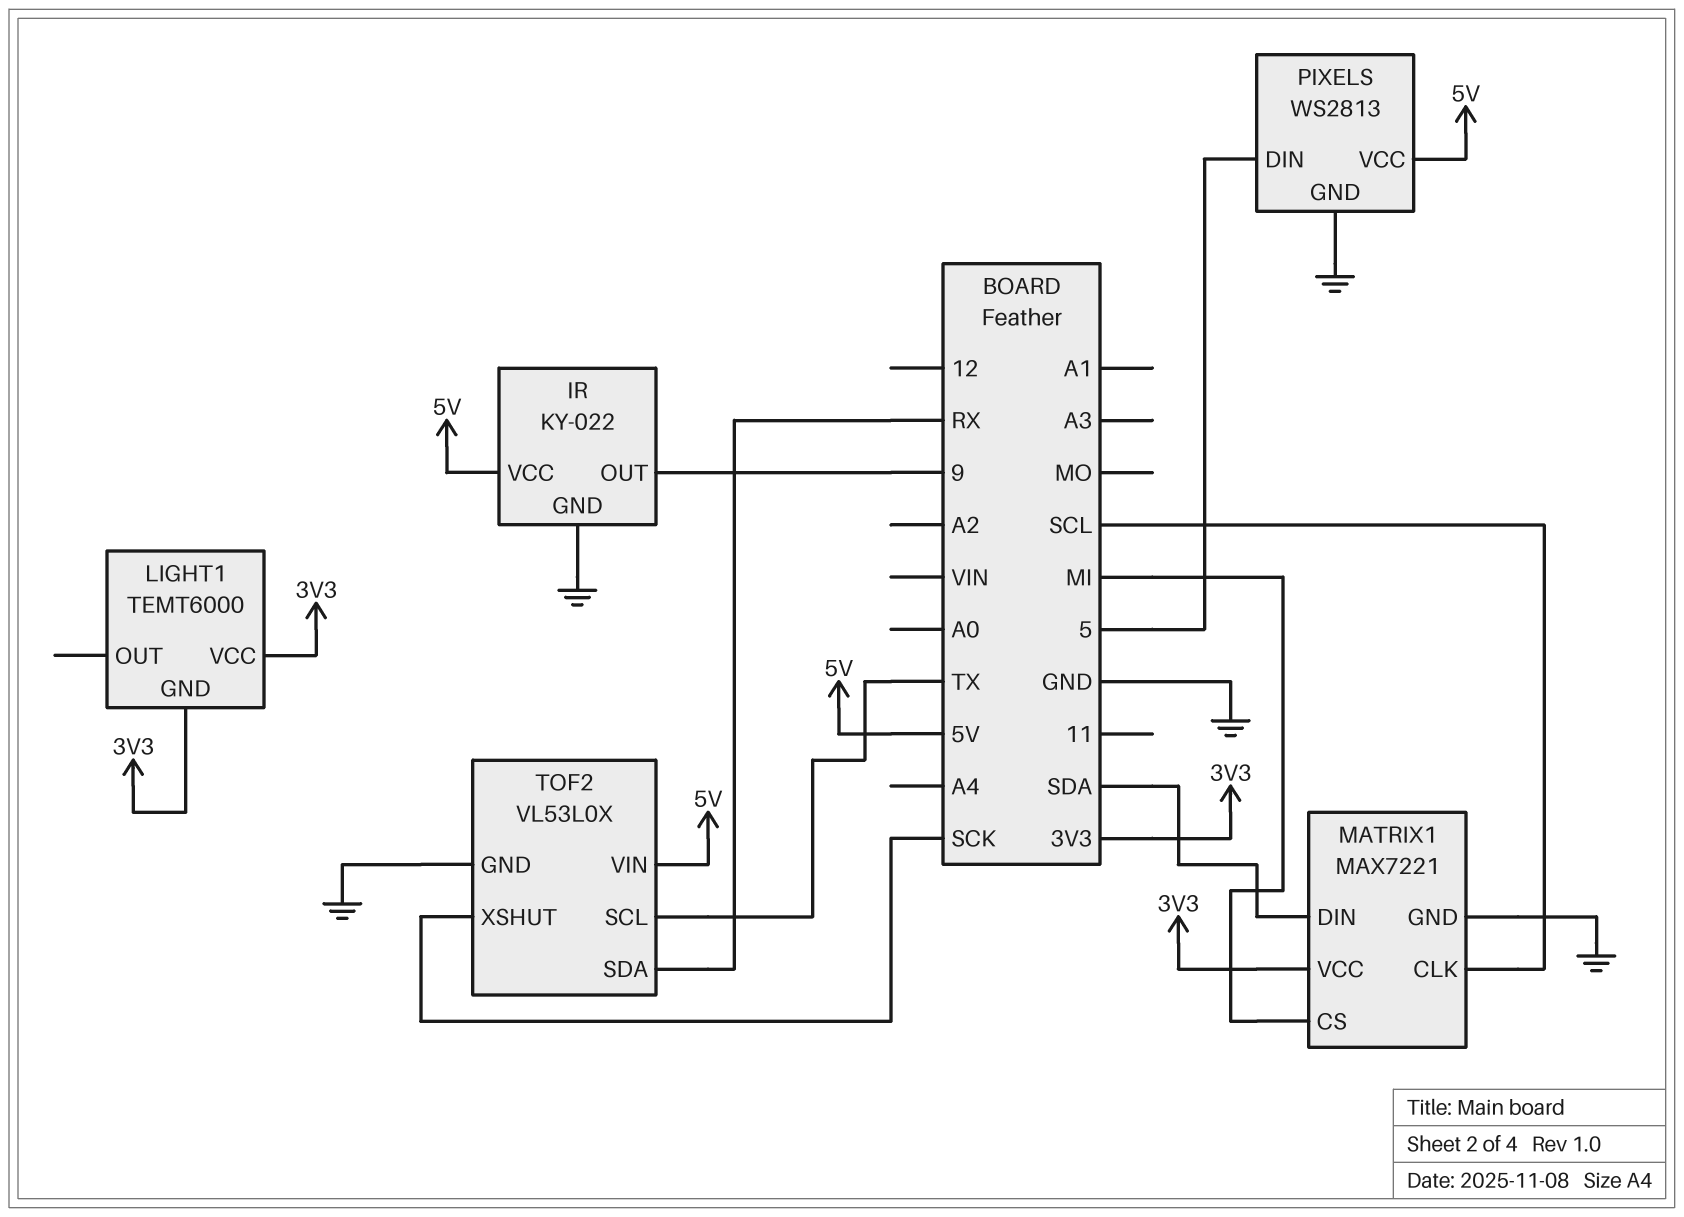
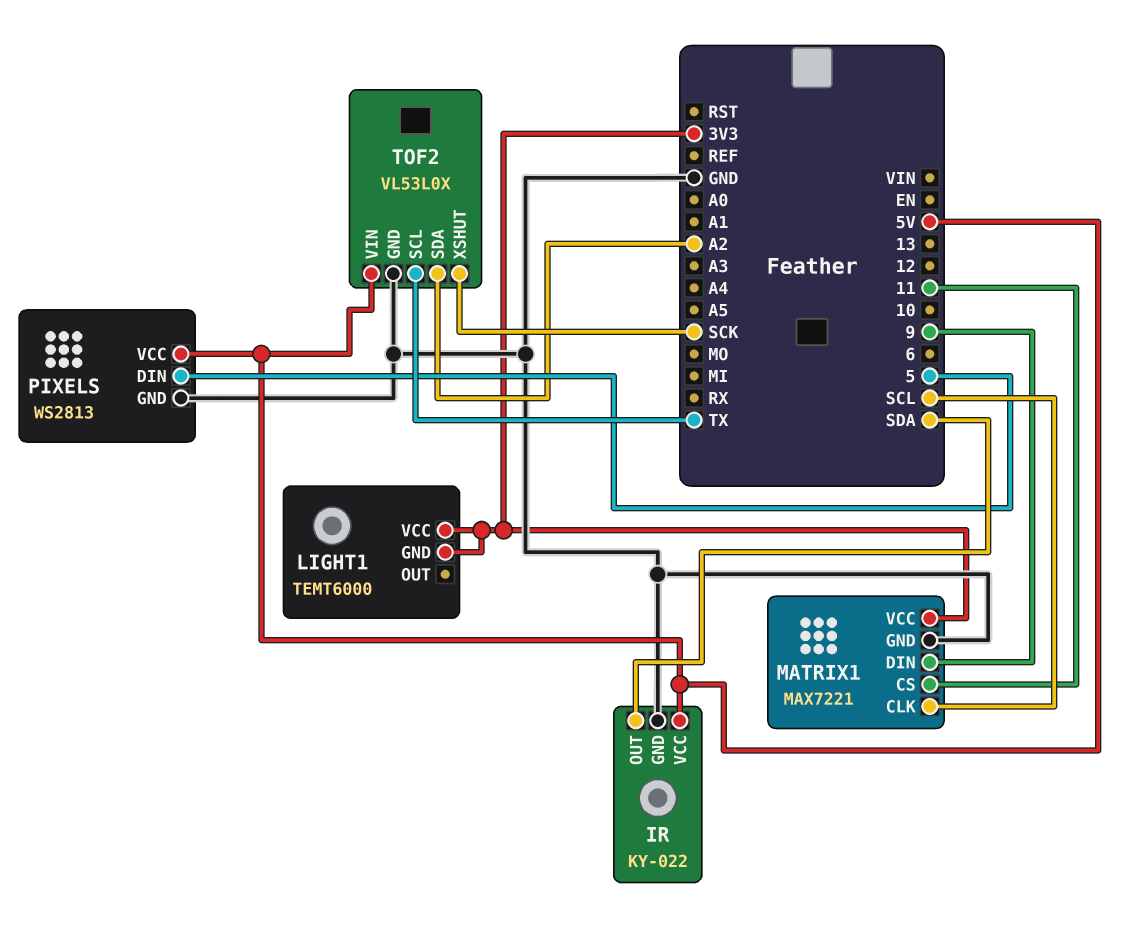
IR pin OUT: 9 -> SDA
MATRIX1 pin CS: MI -> 11
MATRIX1 pin DIN: SDA -> 9
TOF2 pin SDA: RX -> A2

